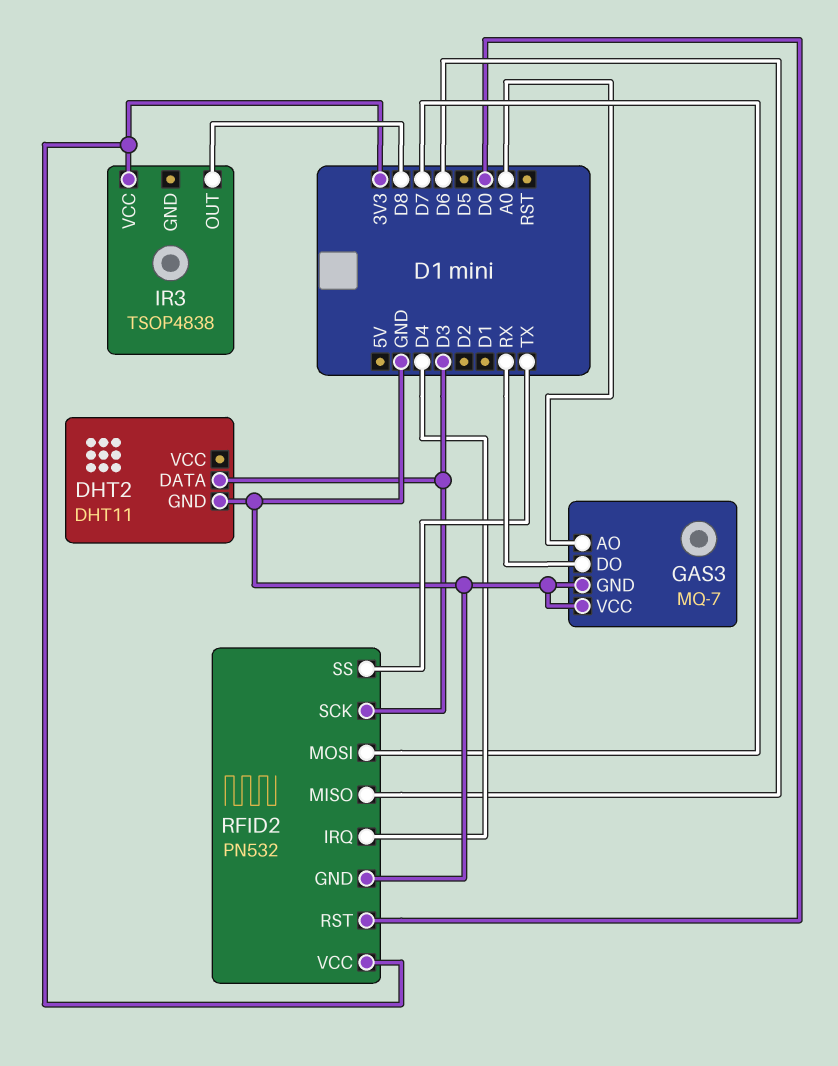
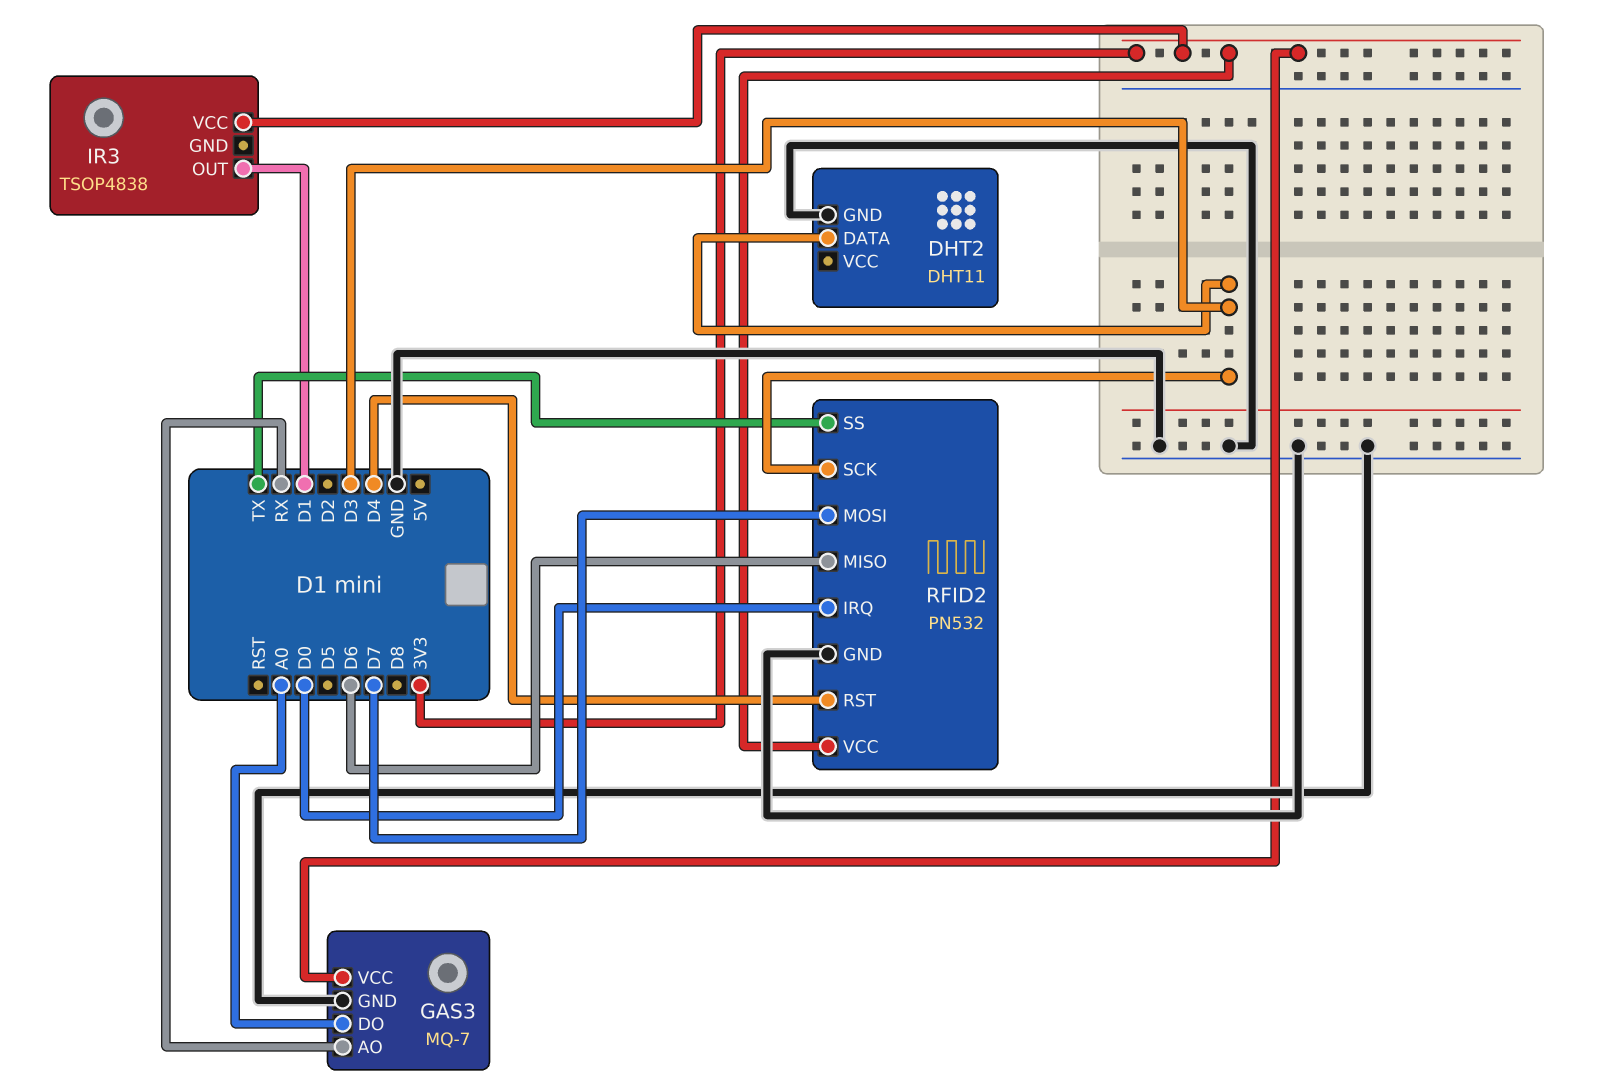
GAS3 pin AO: A0 -> RX
GAS3 pin DO: RX -> A0
GAS3 pin VCC: GND -> 3V3
IR3 pin OUT: D8 -> D1
RFID2 pin IRQ: D4 -> D0
RFID2 pin RST: D0 -> D4

